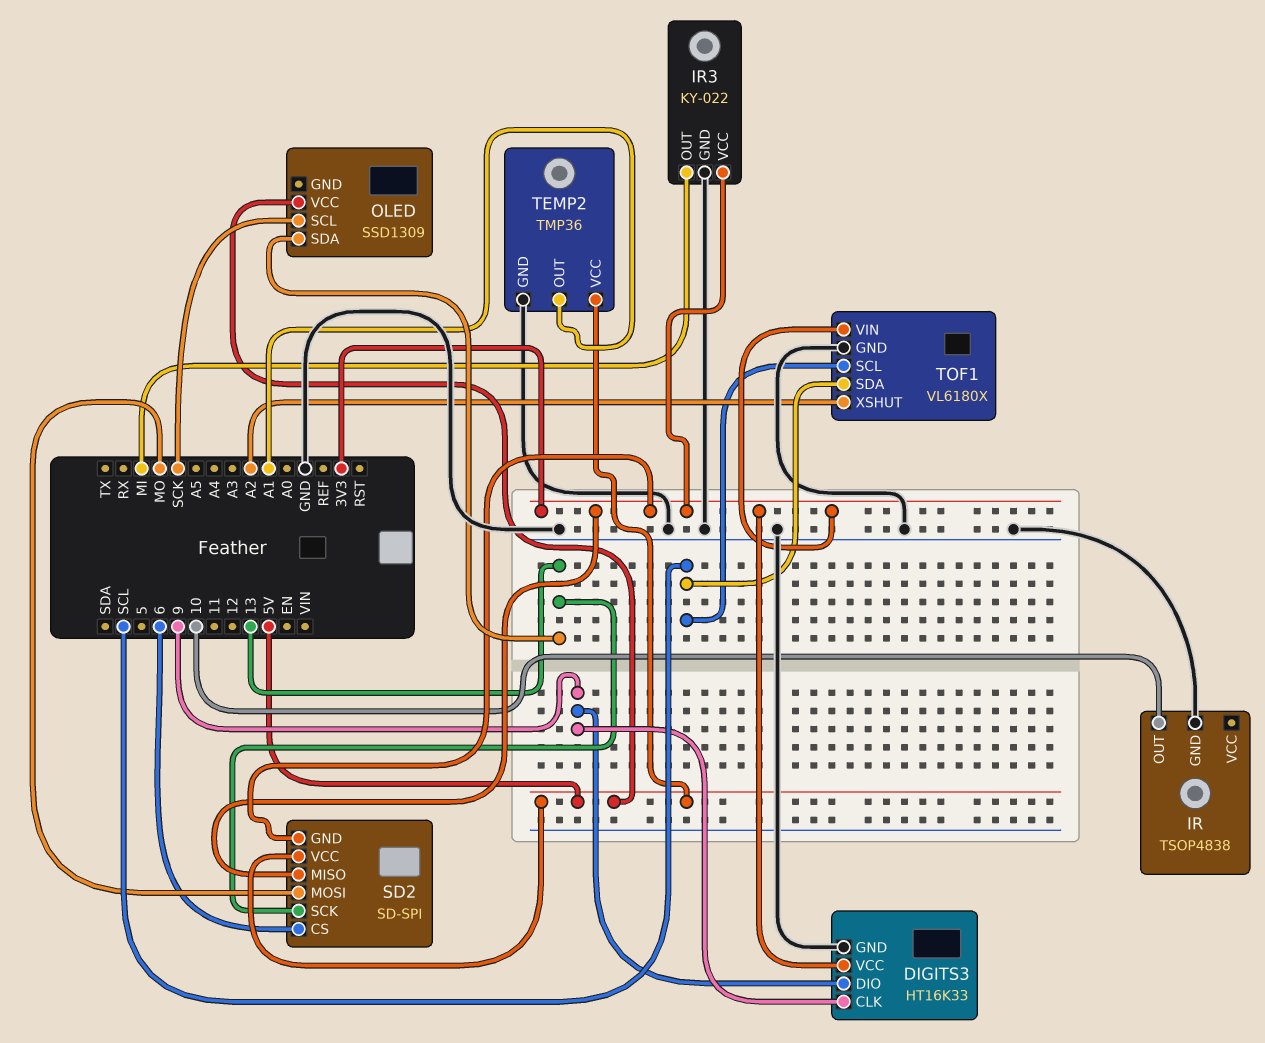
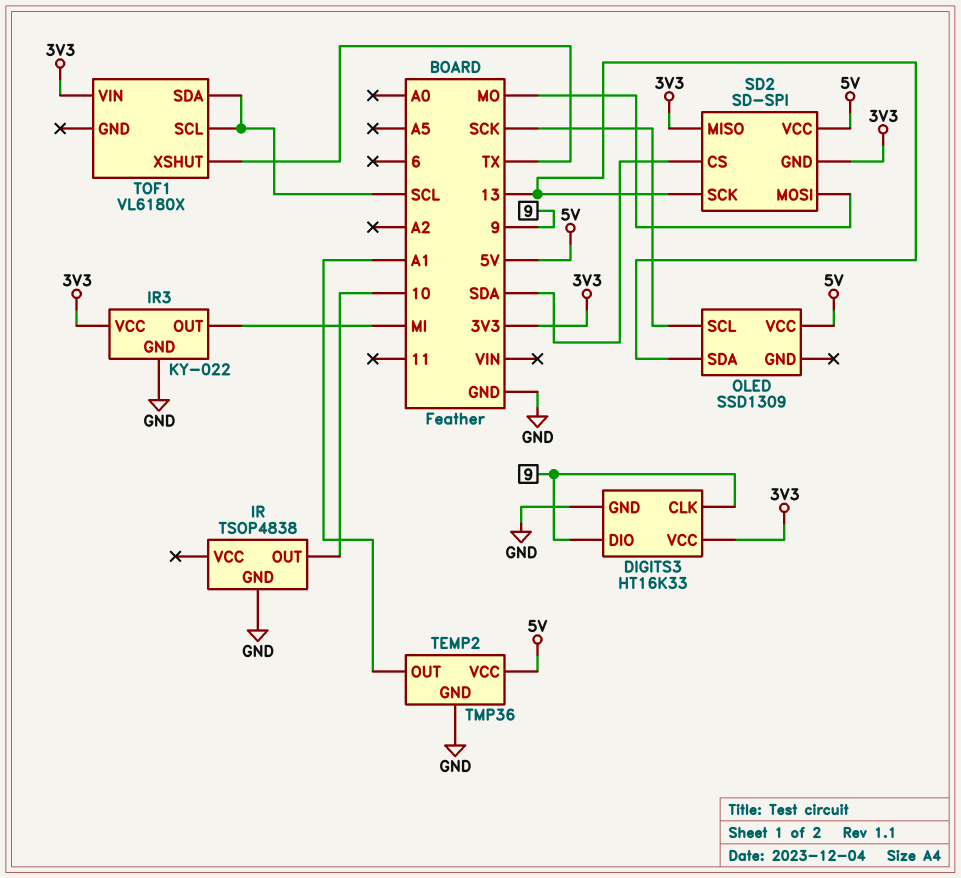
SD2 pin CS: 6 -> SDA
TOF1 pin GND: GND -> none
TOF1 pin XSHUT: A2 -> TX

